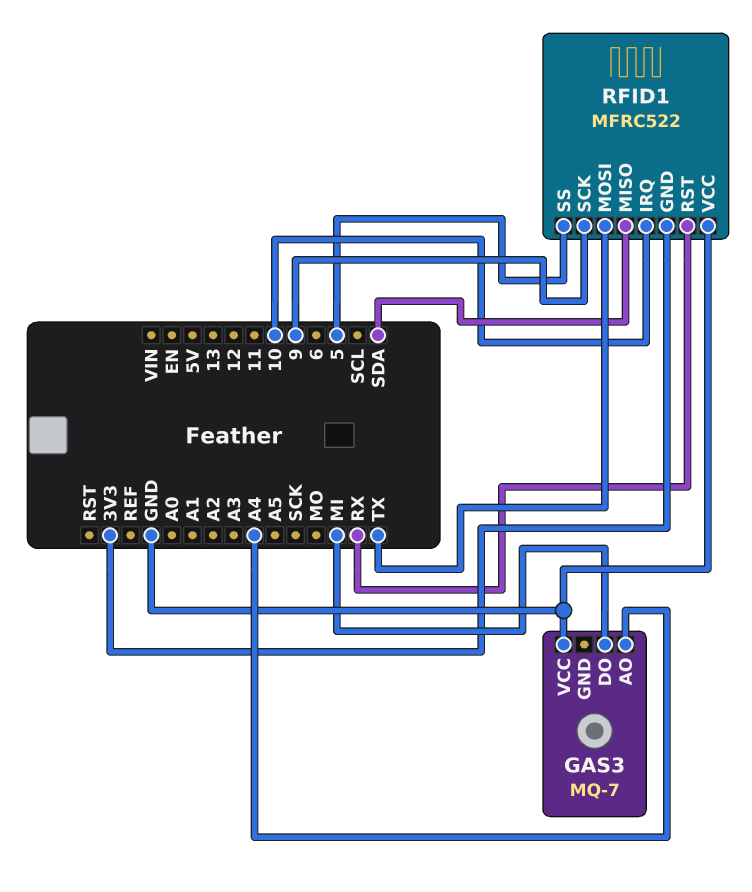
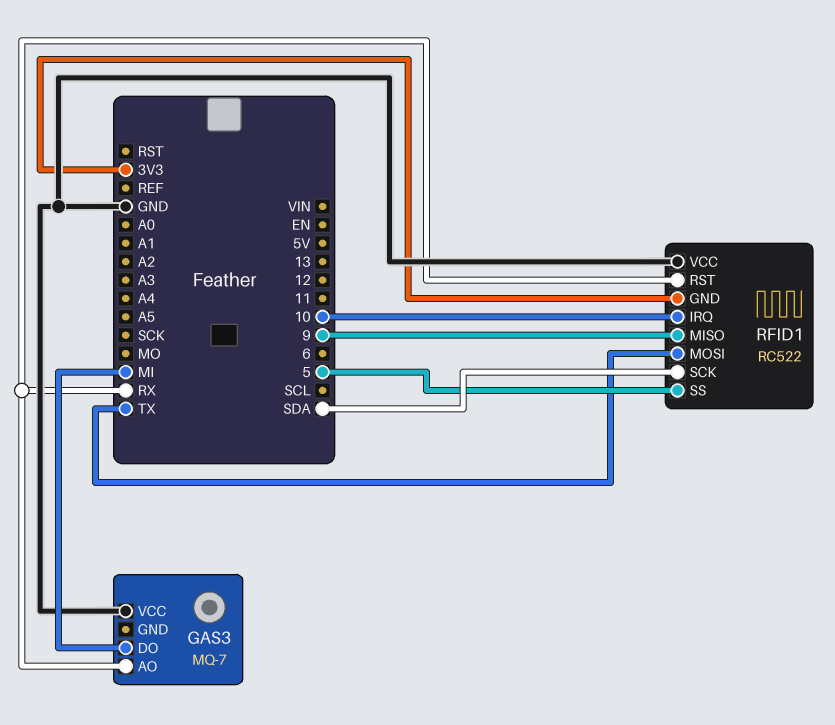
GAS3 pin AO: A4 -> RX
RFID1: MFRC522 -> RC522
RFID1 pin MISO: SDA -> 9
RFID1 pin SCK: 9 -> SDA

